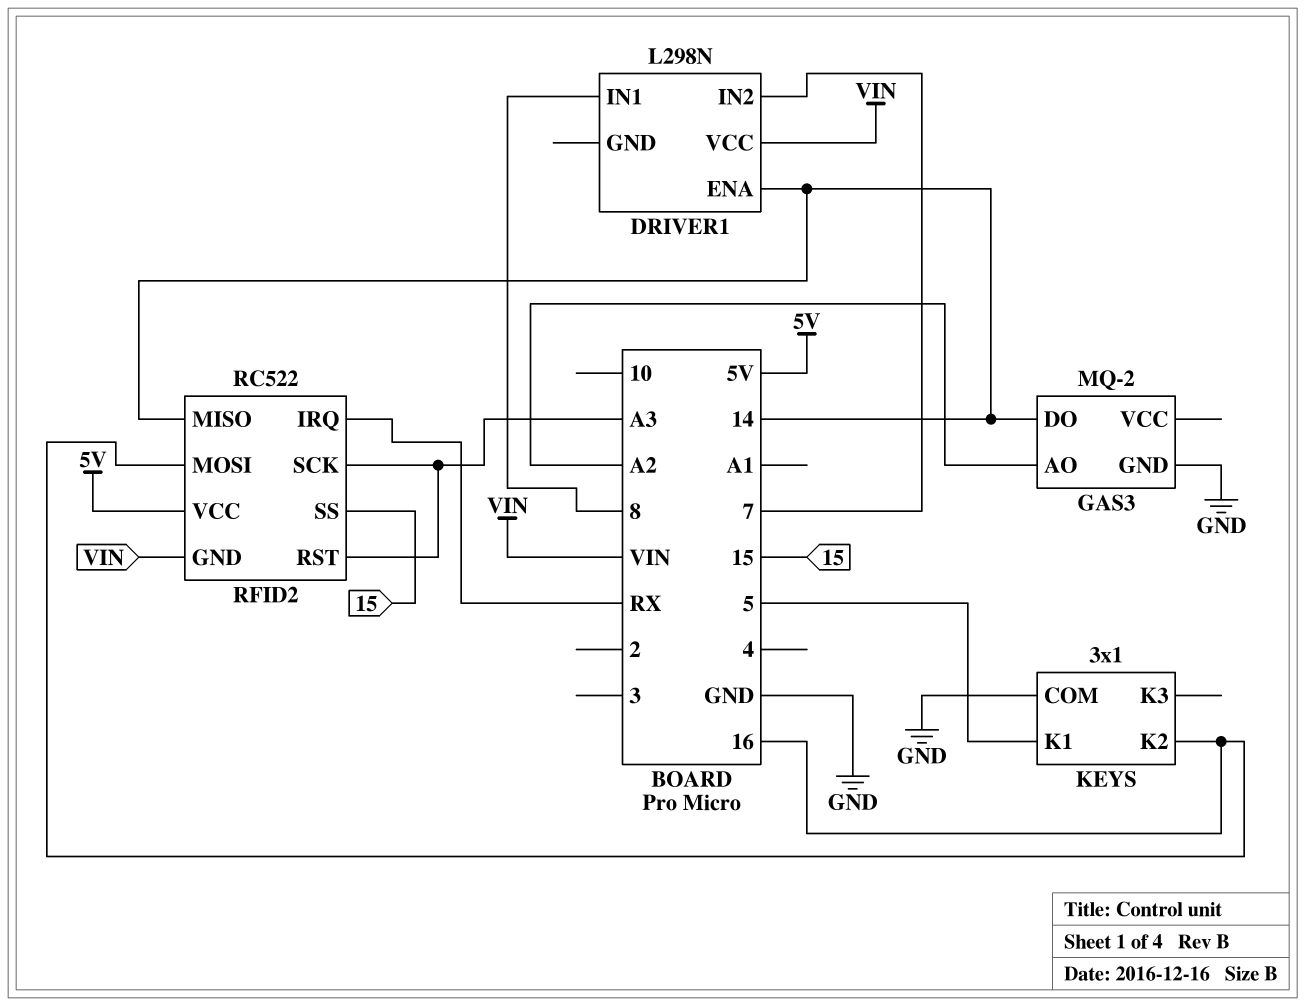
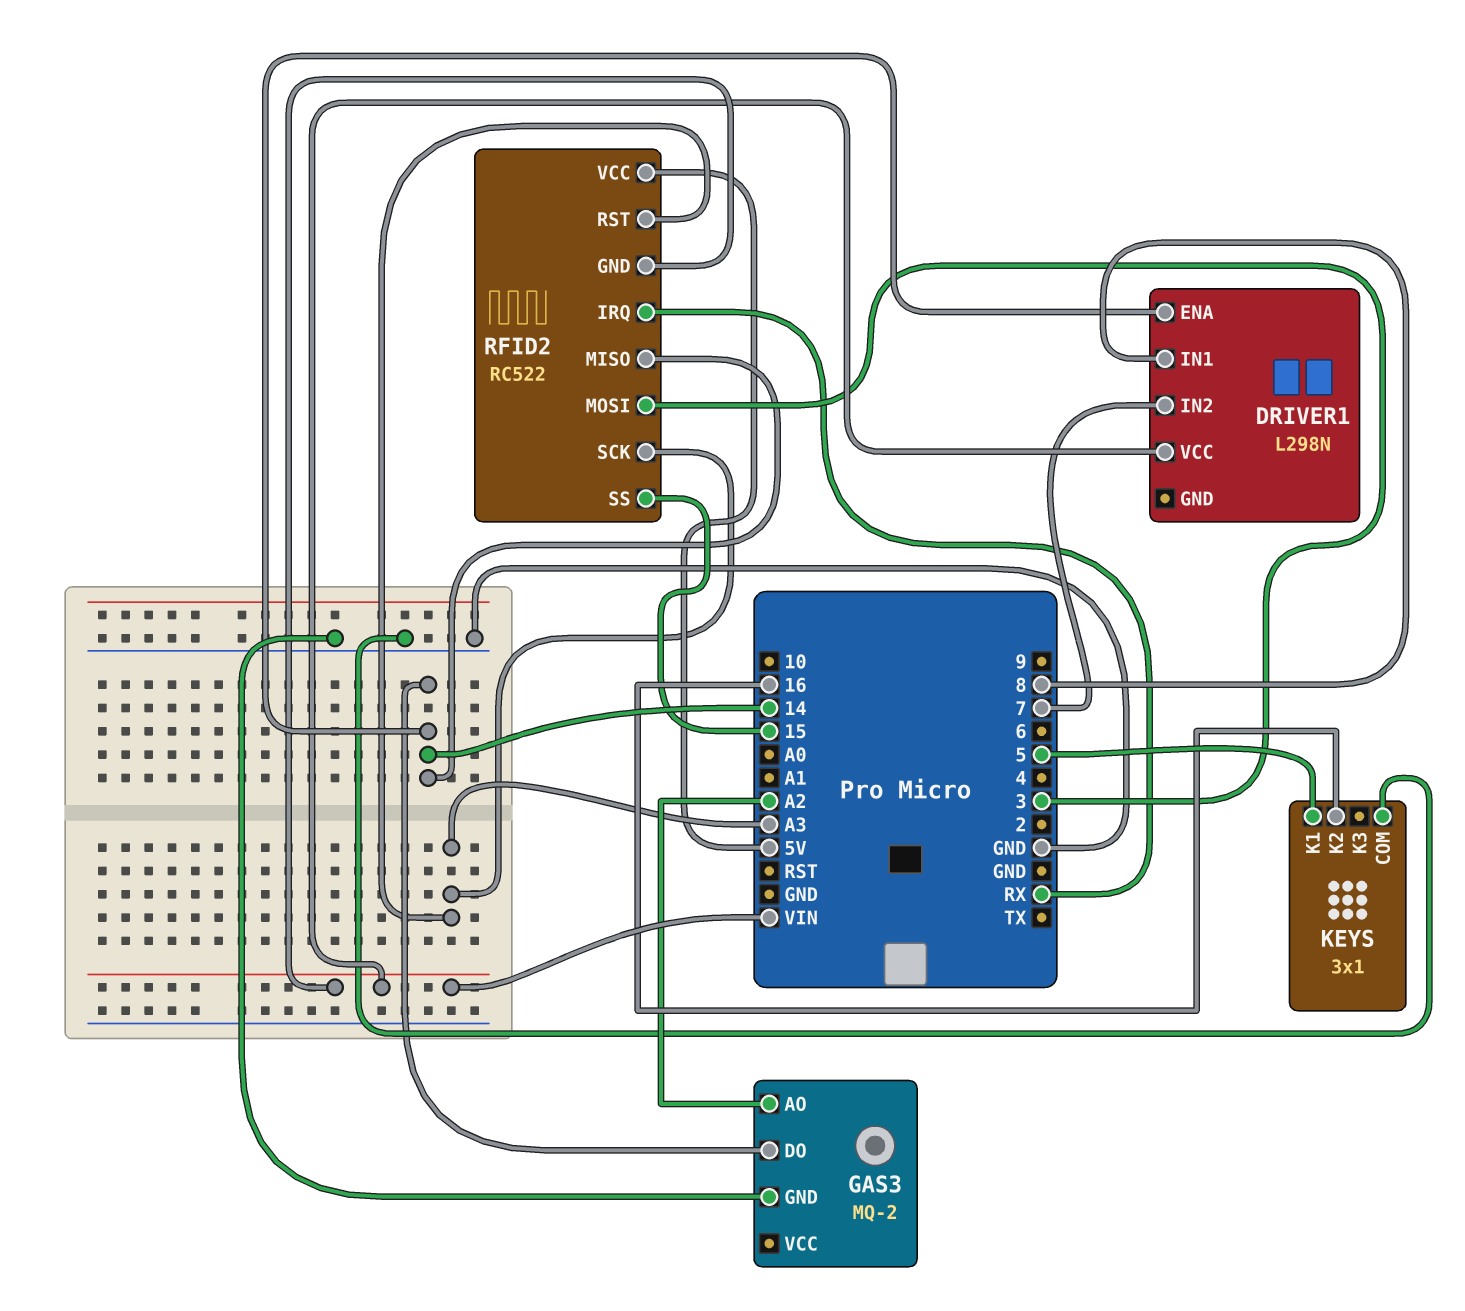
RFID2 pin MOSI: 16 -> 3

